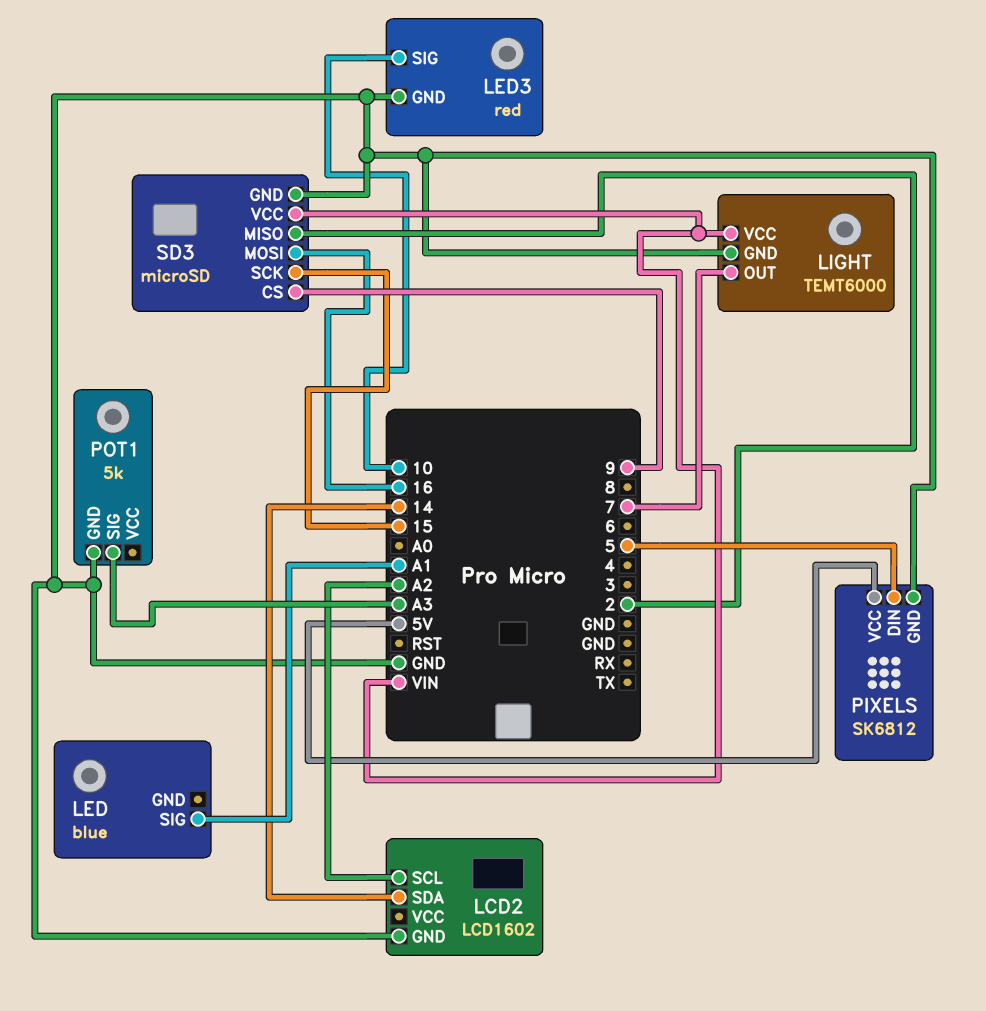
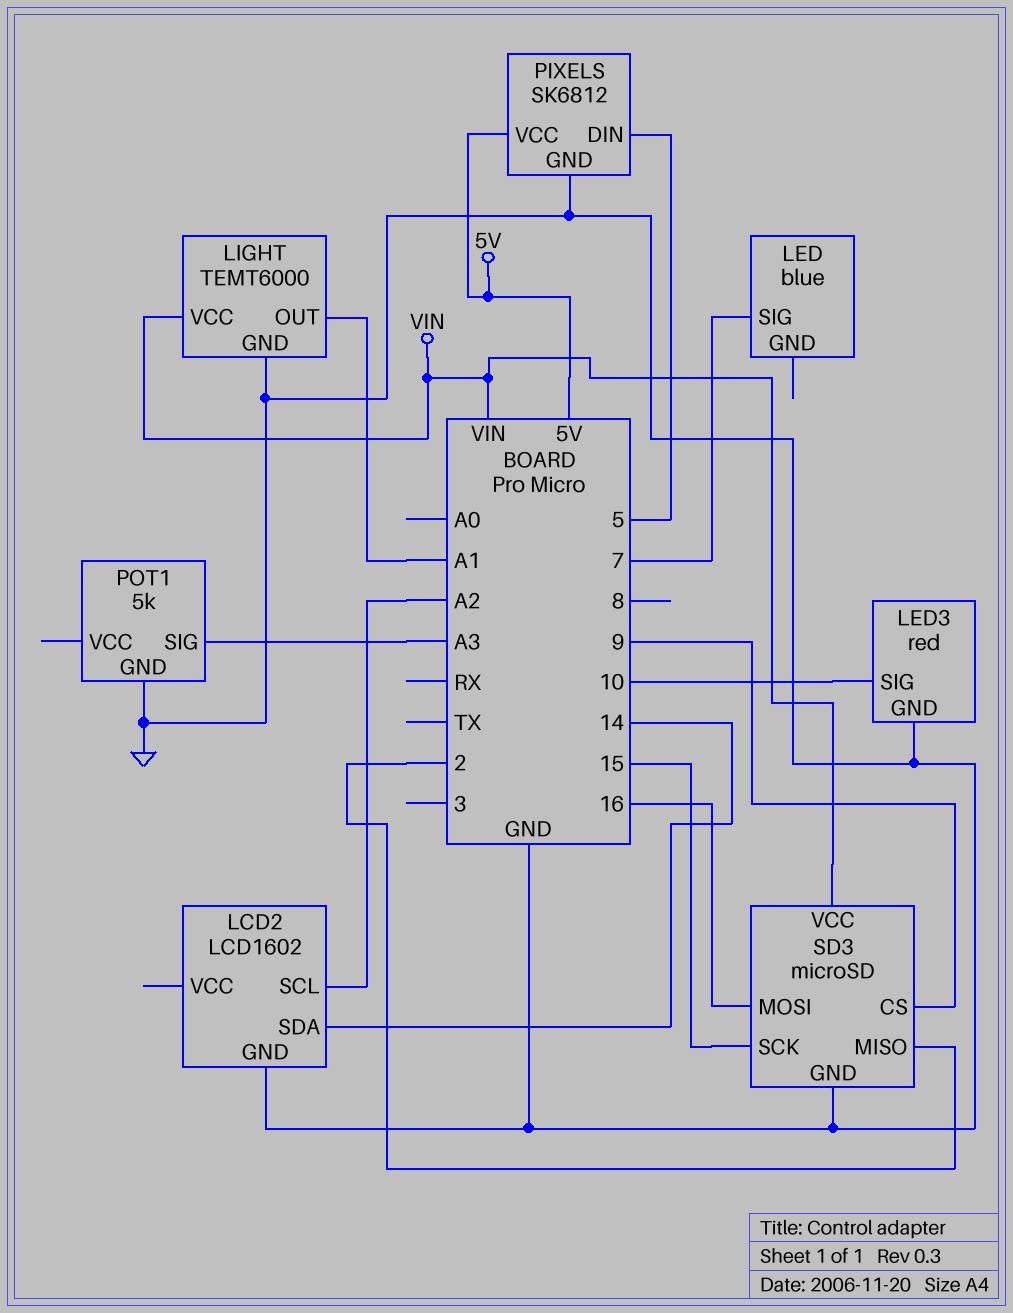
LED pin SIG: A1 -> 7
LIGHT pin OUT: 7 -> A1

